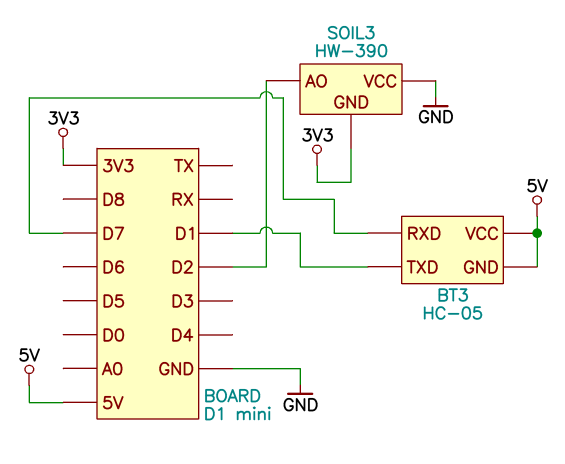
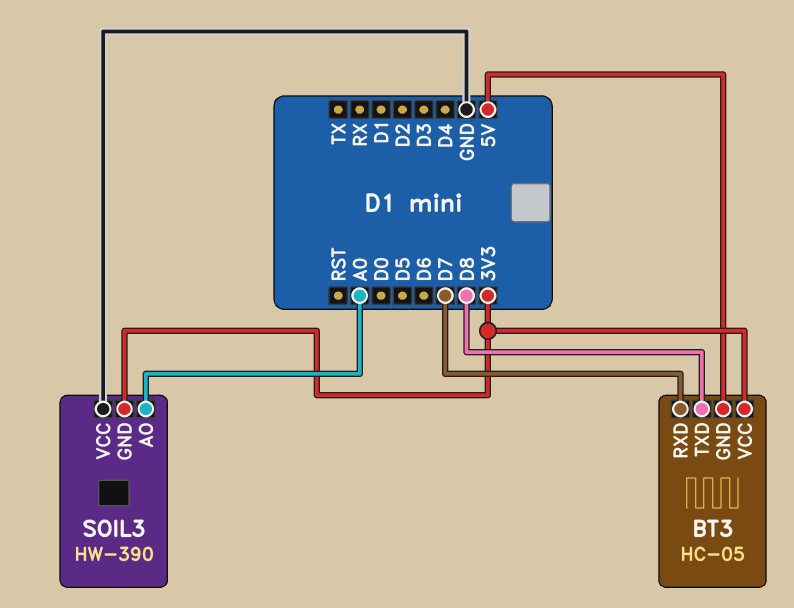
BT3 pin TXD: D1 -> D8
BT3 pin VCC: 5V -> 3V3
SOIL3 pin AO: D2 -> A0

